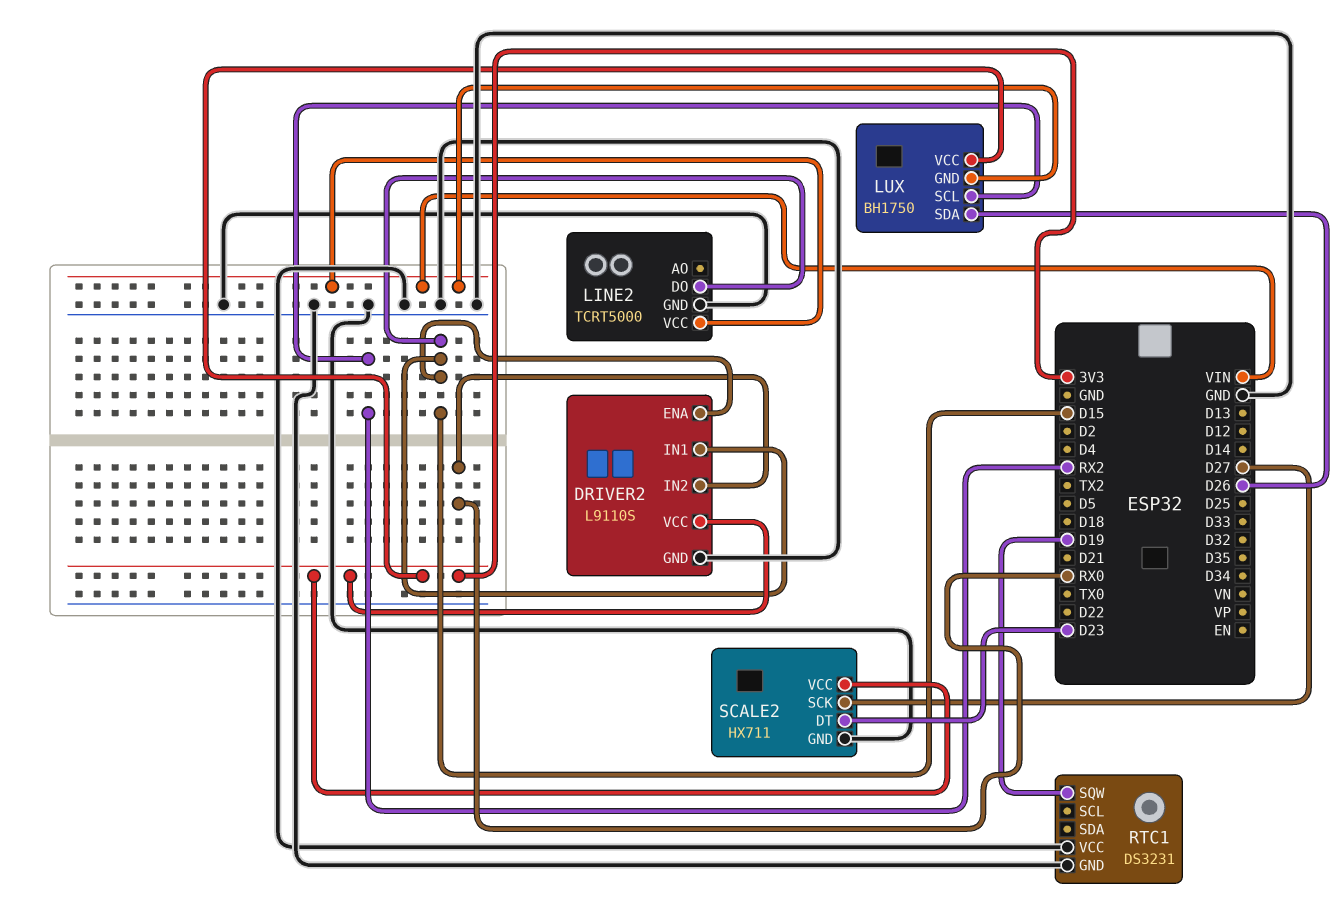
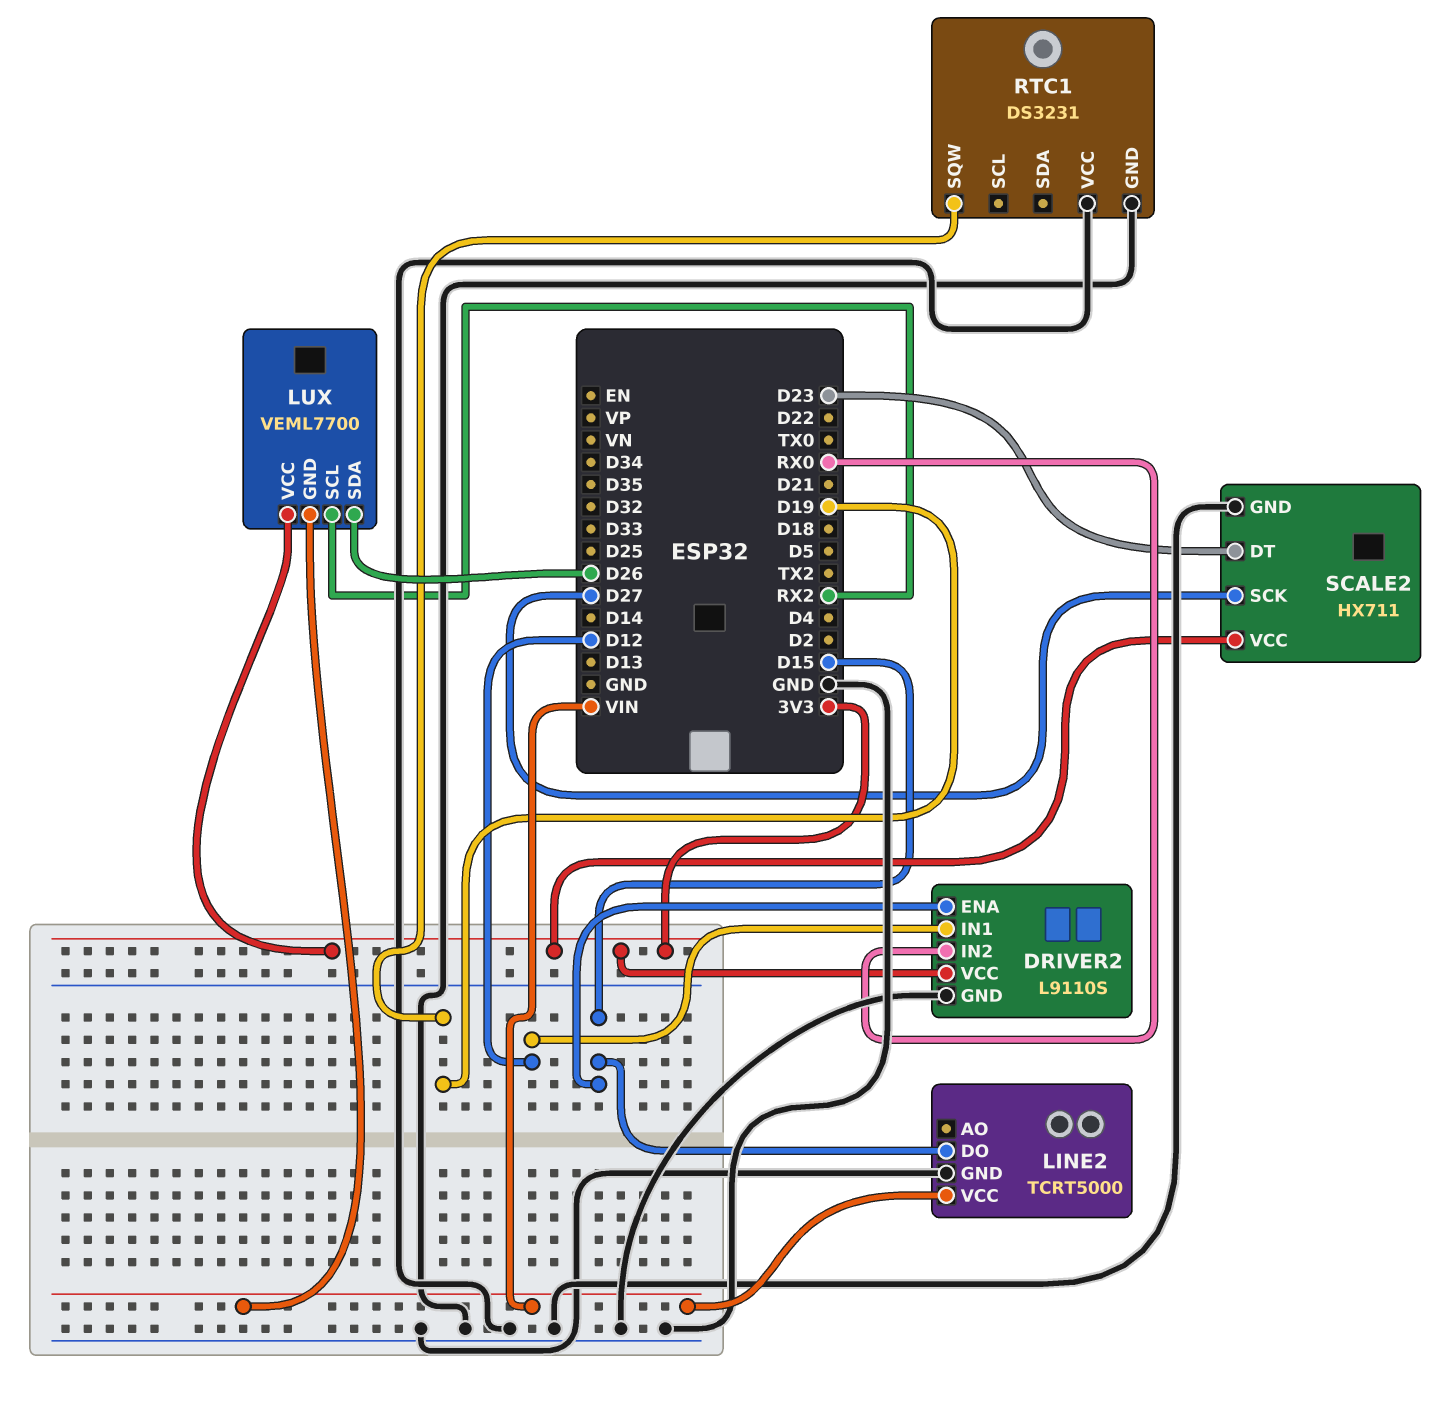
DRIVER2 pin IN1: D15 -> D12
LUX: BH1750 -> VEML7700

